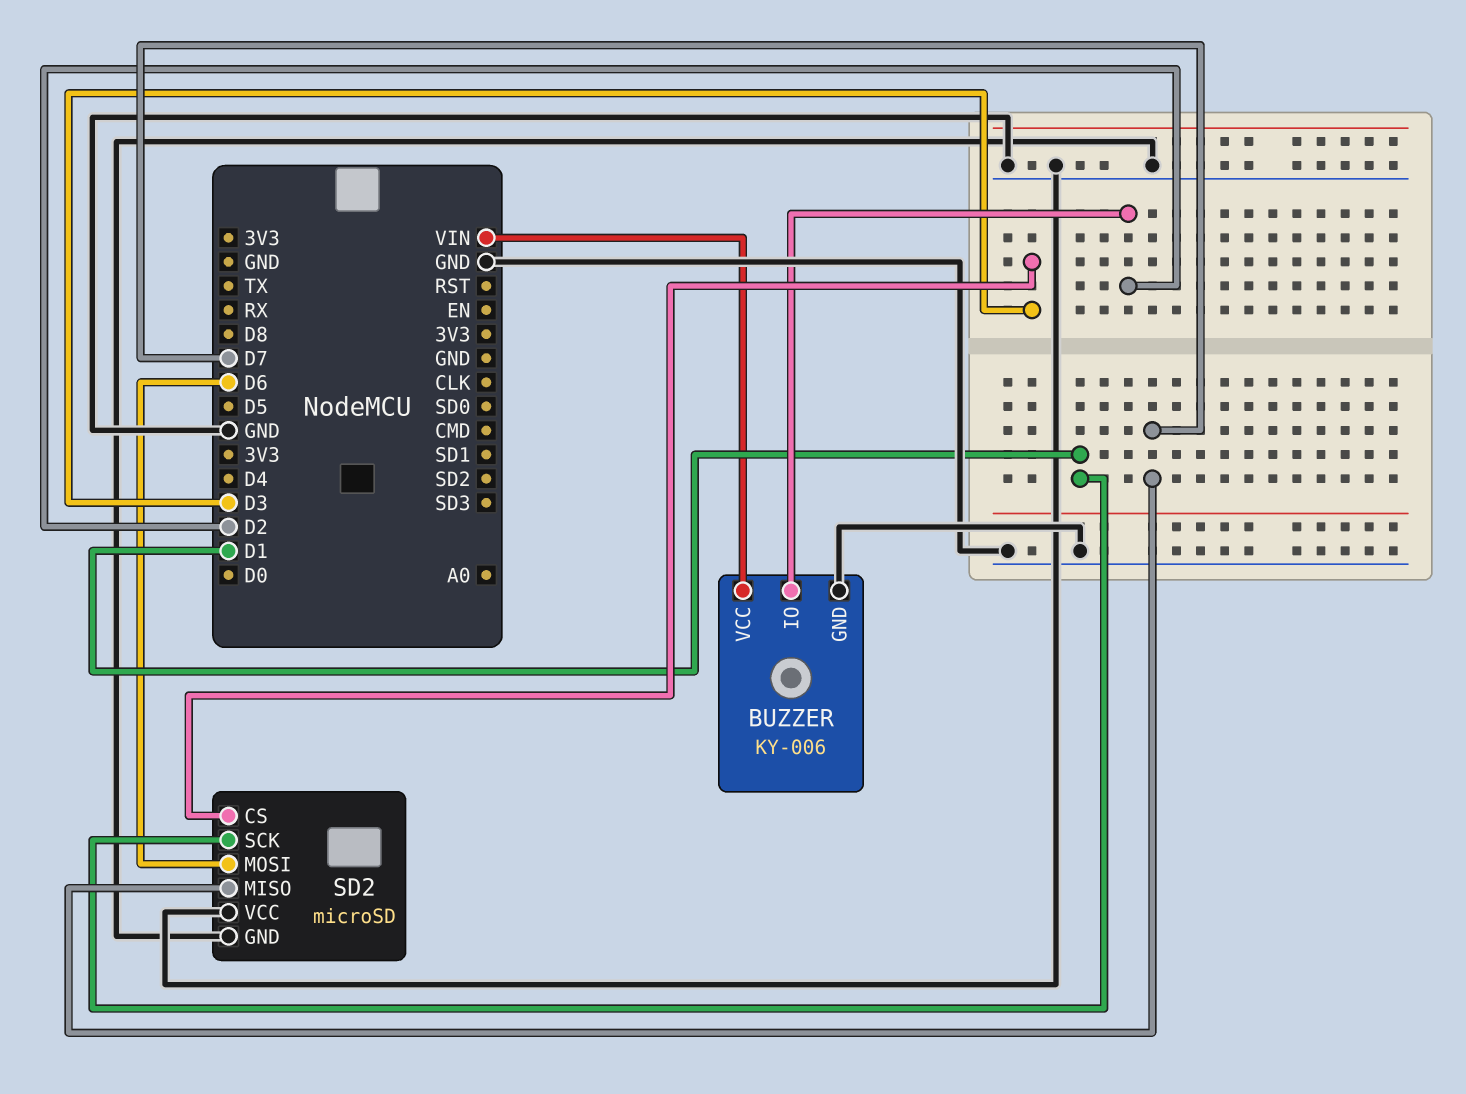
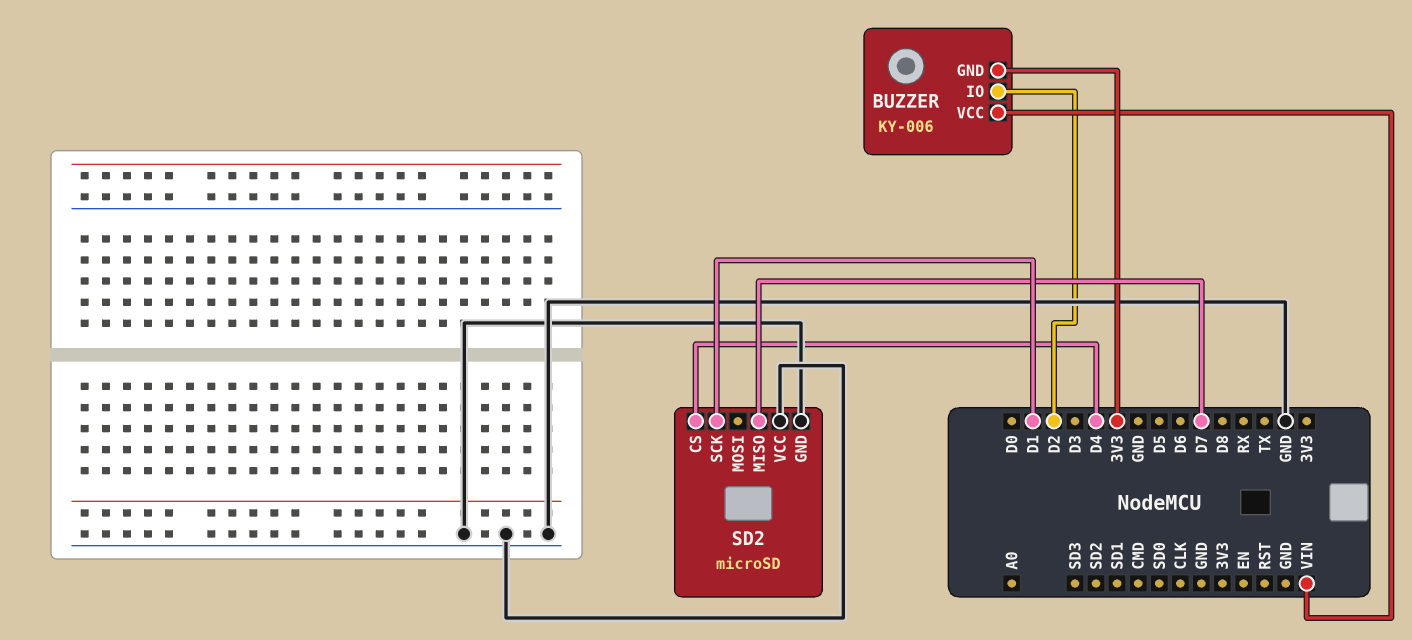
BUZZER pin GND: GND -> 3V3
SD2 pin CS: D3 -> D4
SD2 pin MOSI: D6 -> none

